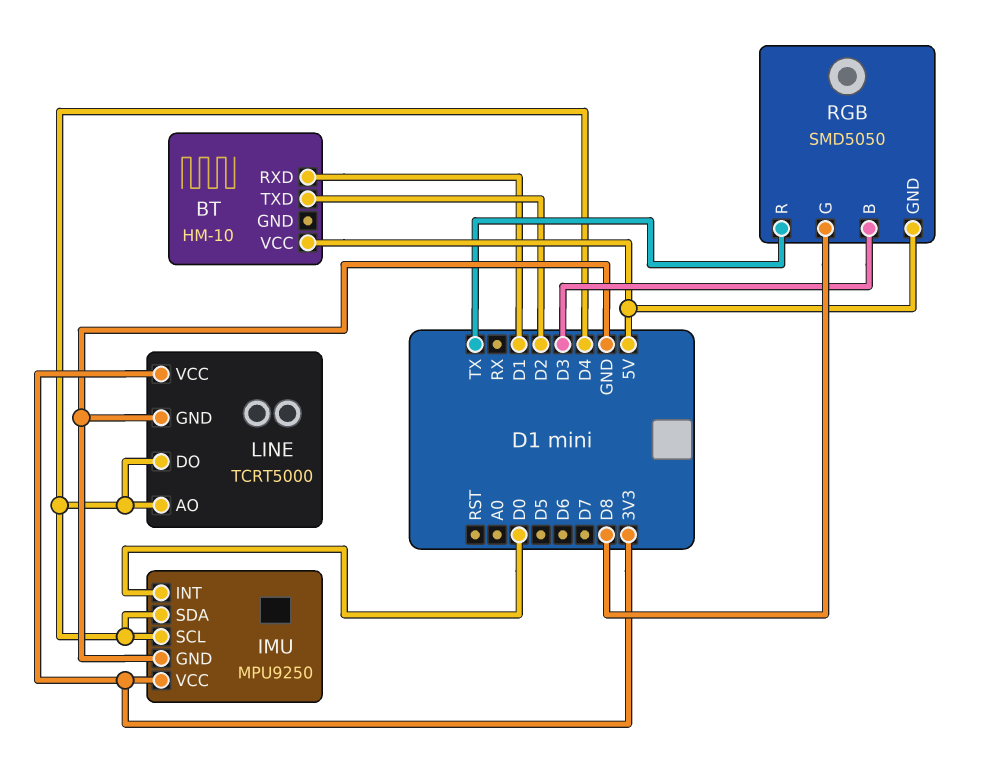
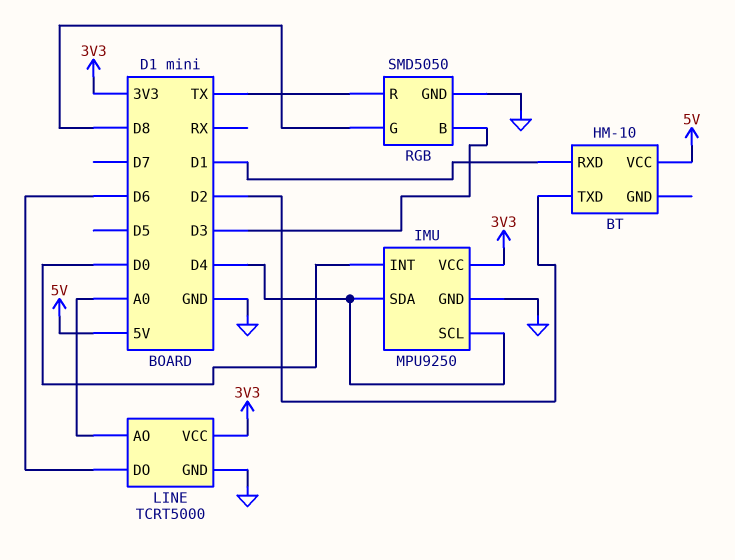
LINE pin AO: D4 -> A0
LINE pin DO: D4 -> D6
RGB pin GND: 5V -> GND

